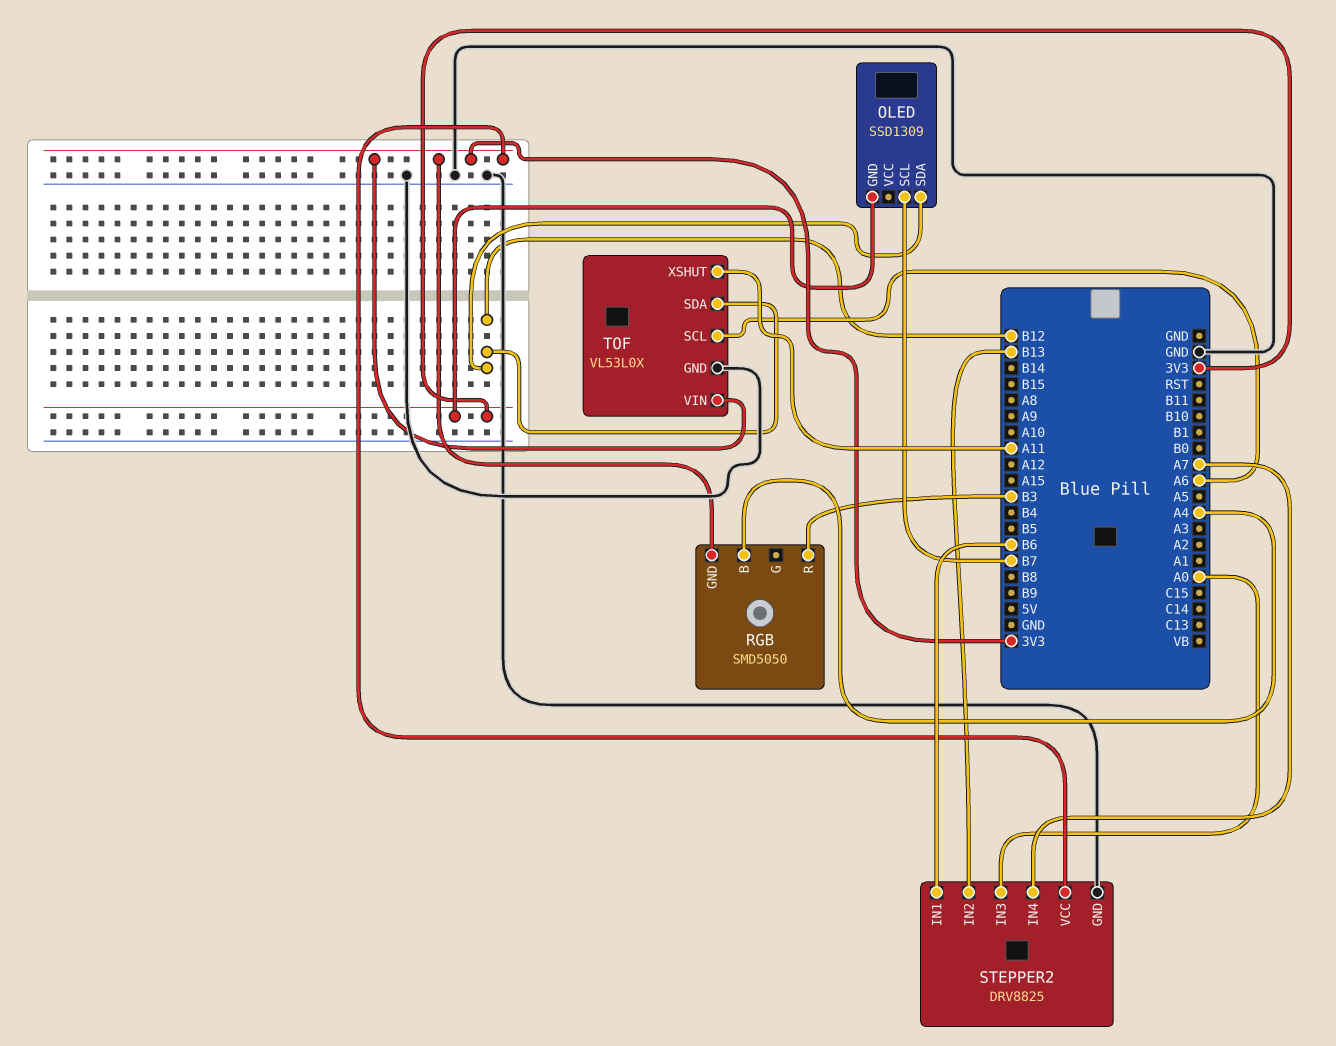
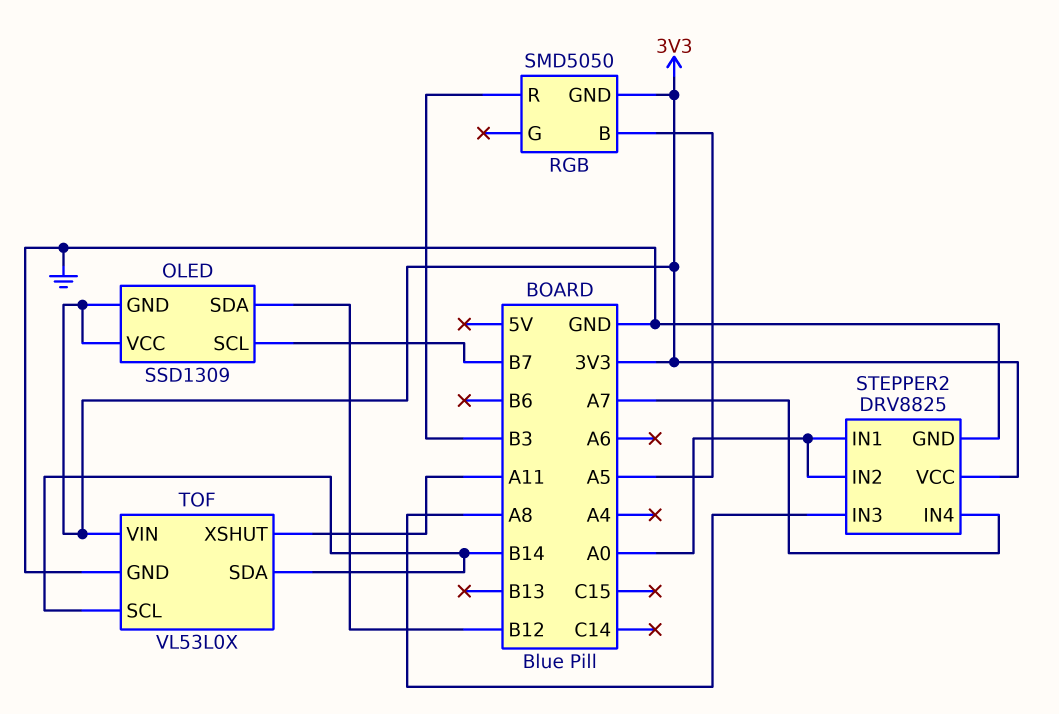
OLED pin VCC: none -> 3V3
RGB pin B: A4 -> A5
STEPPER2 pin IN1: B6 -> A0
STEPPER2 pin IN2: B13 -> A0
STEPPER2 pin IN3: A0 -> A8
TOF pin SCL: A6 -> B14
TOF pin SDA: B12 -> B14

